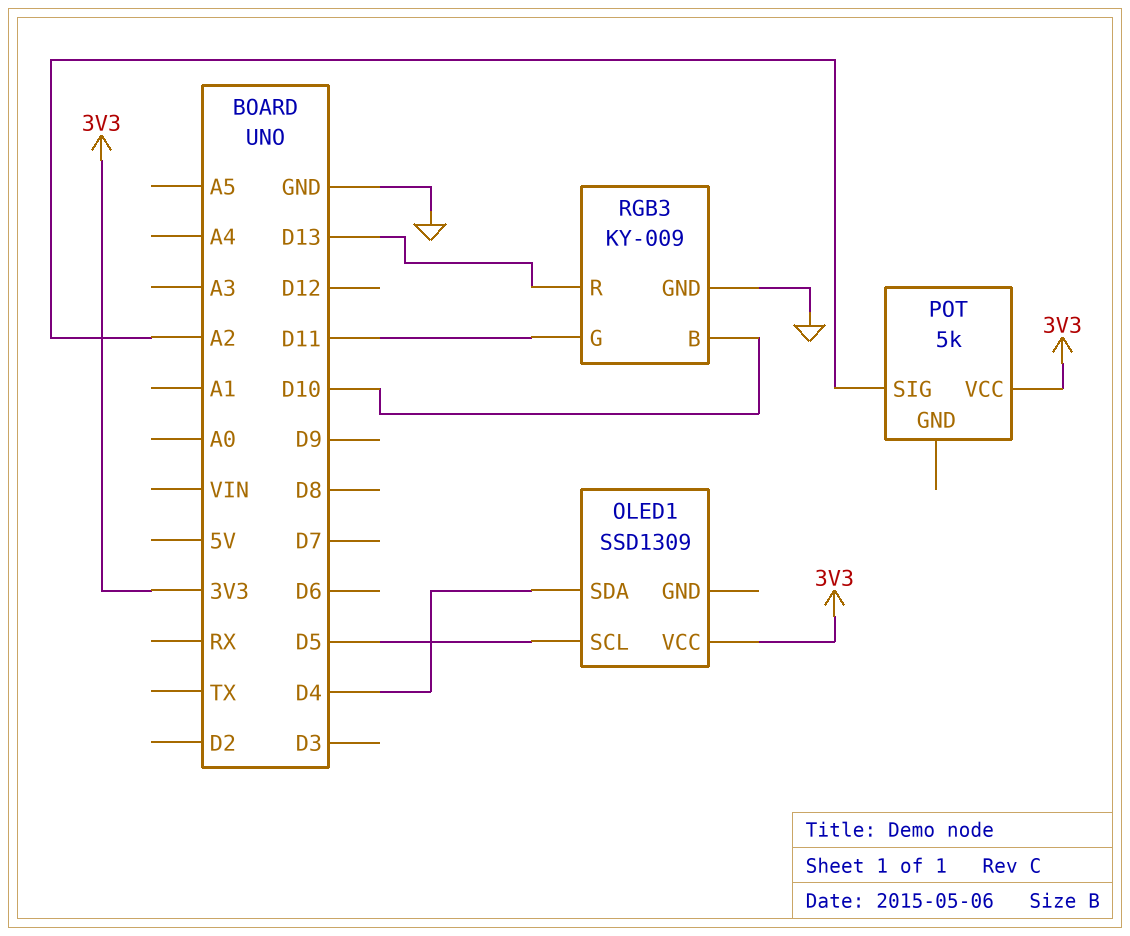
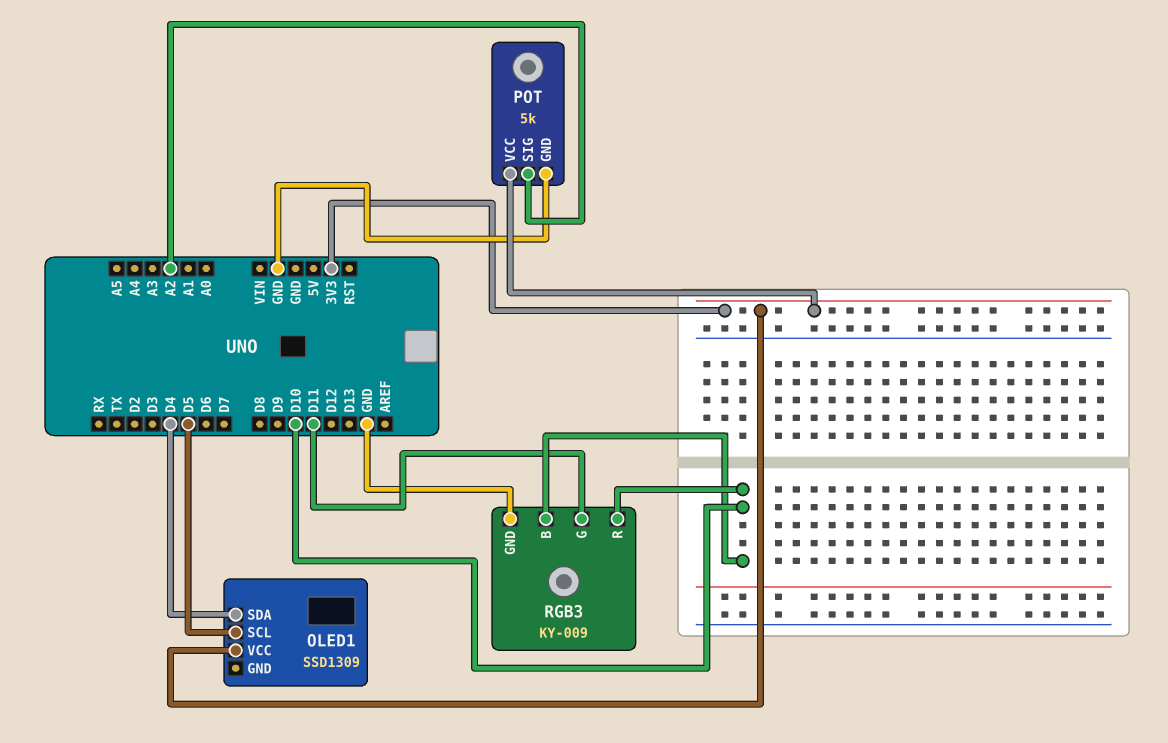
POT pin GND: none -> GND
RGB3 pin R: D13 -> D10

